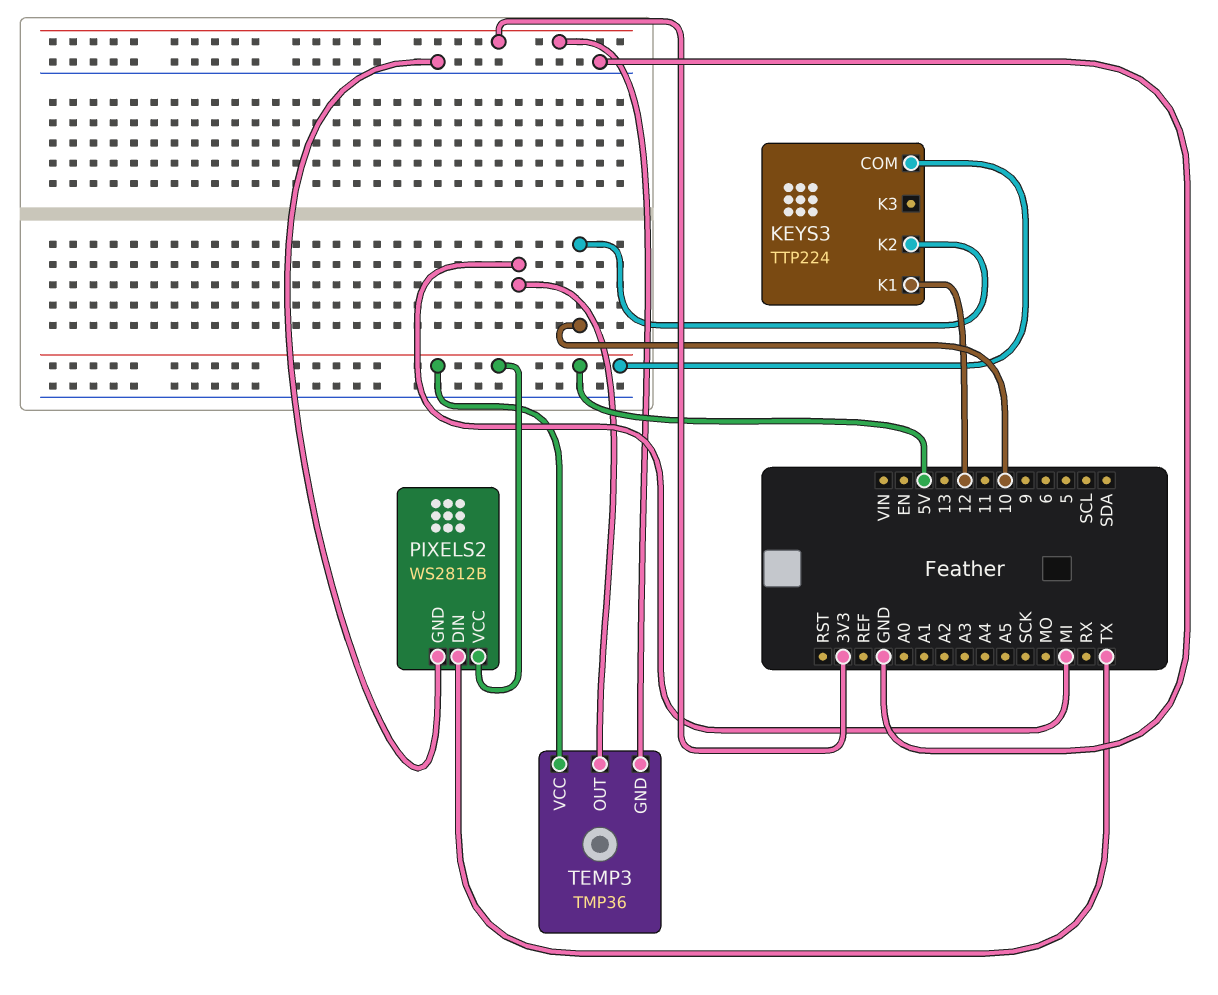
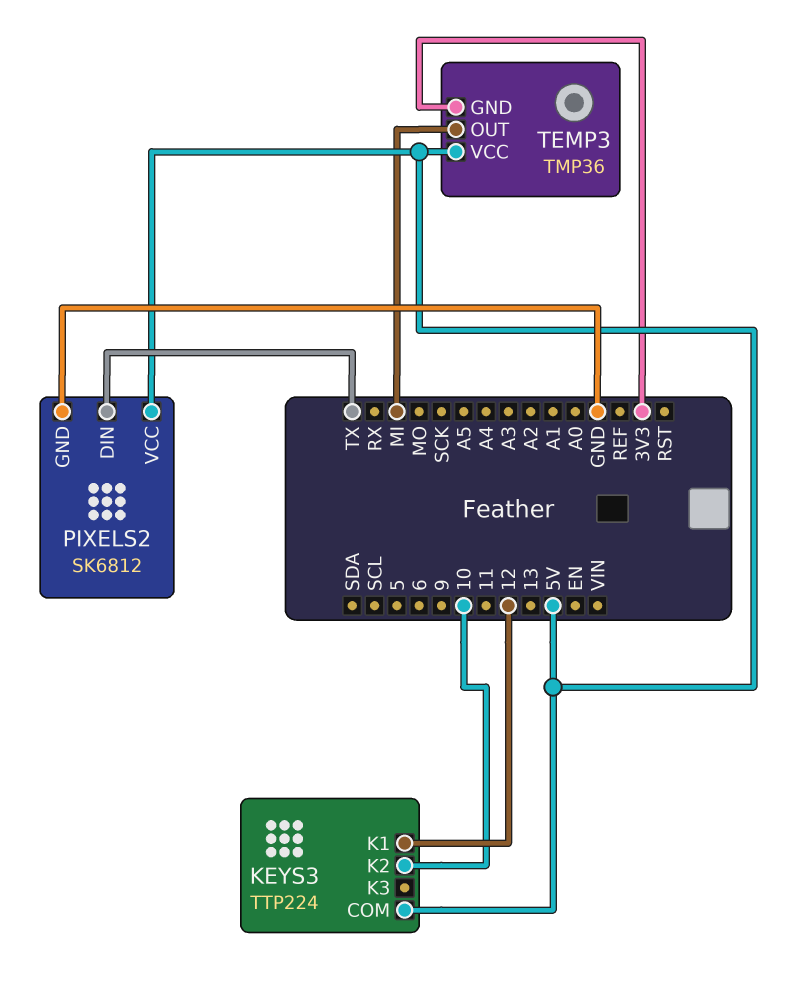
PIXELS2: WS2812B -> SK6812

